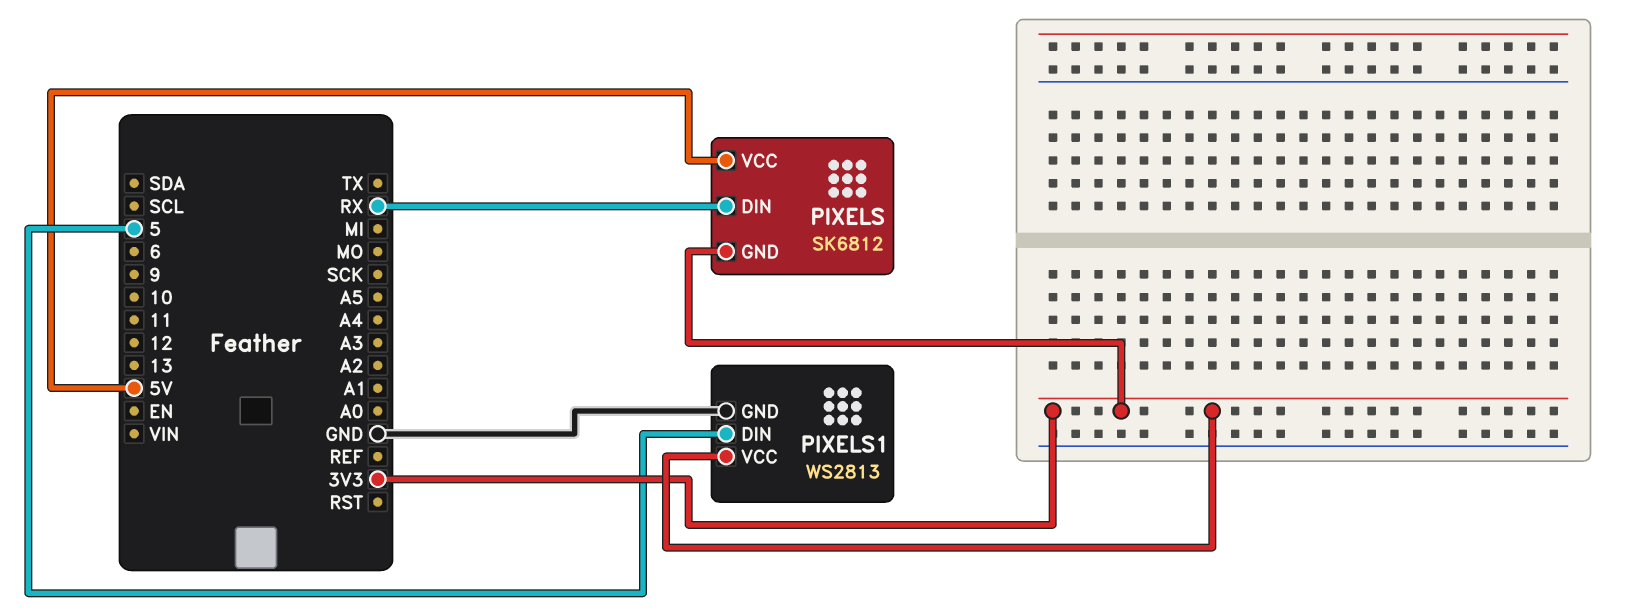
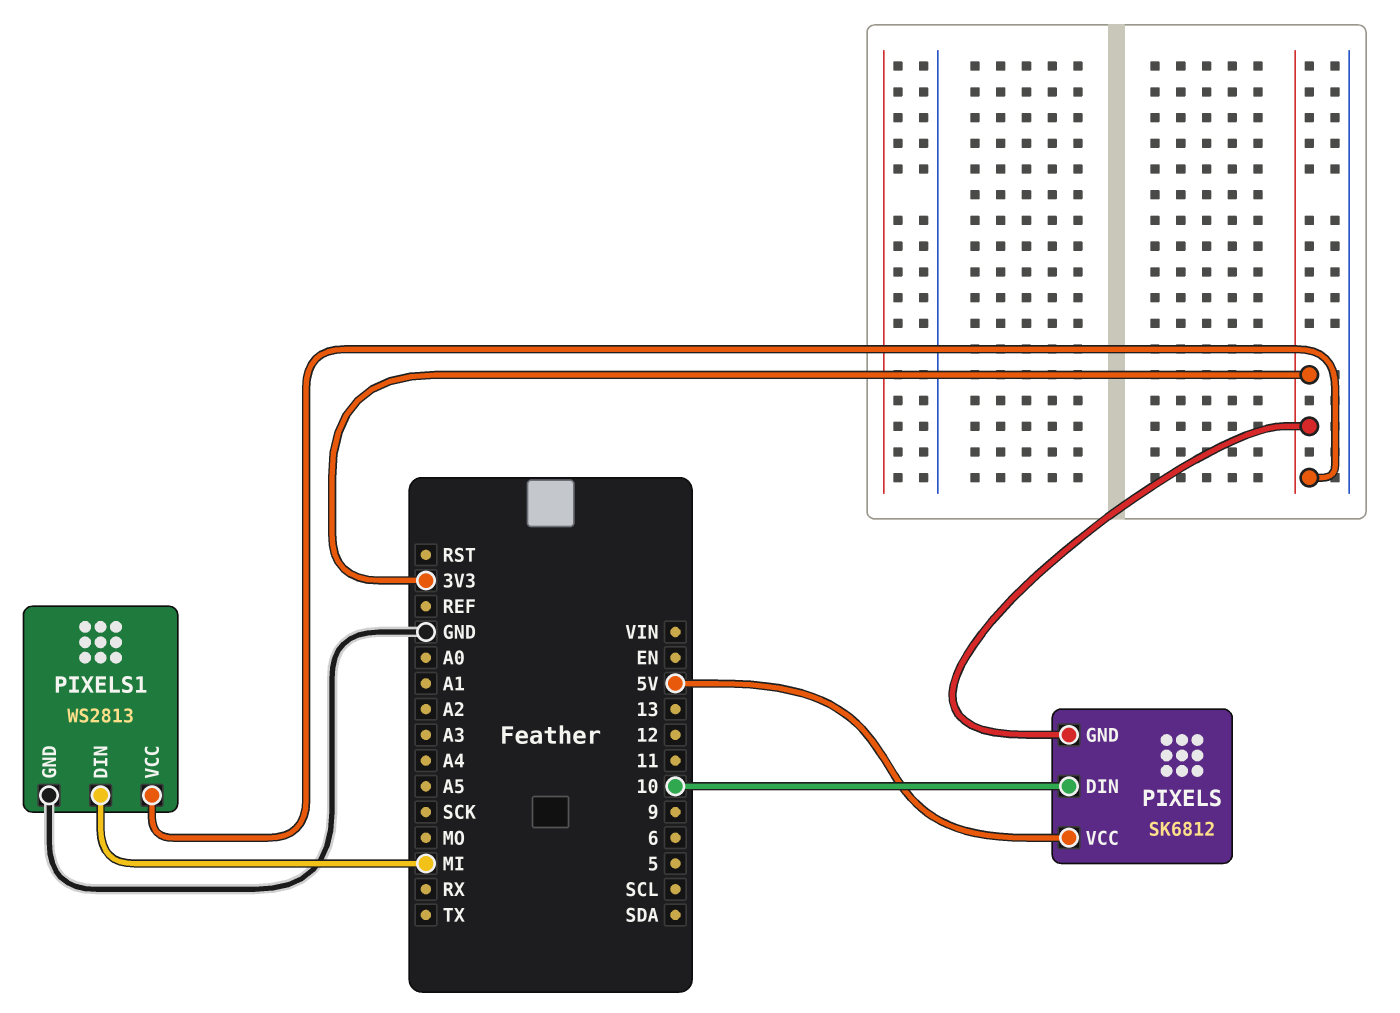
PIXELS pin DIN: RX -> 10
PIXELS1 pin DIN: 5 -> MI

